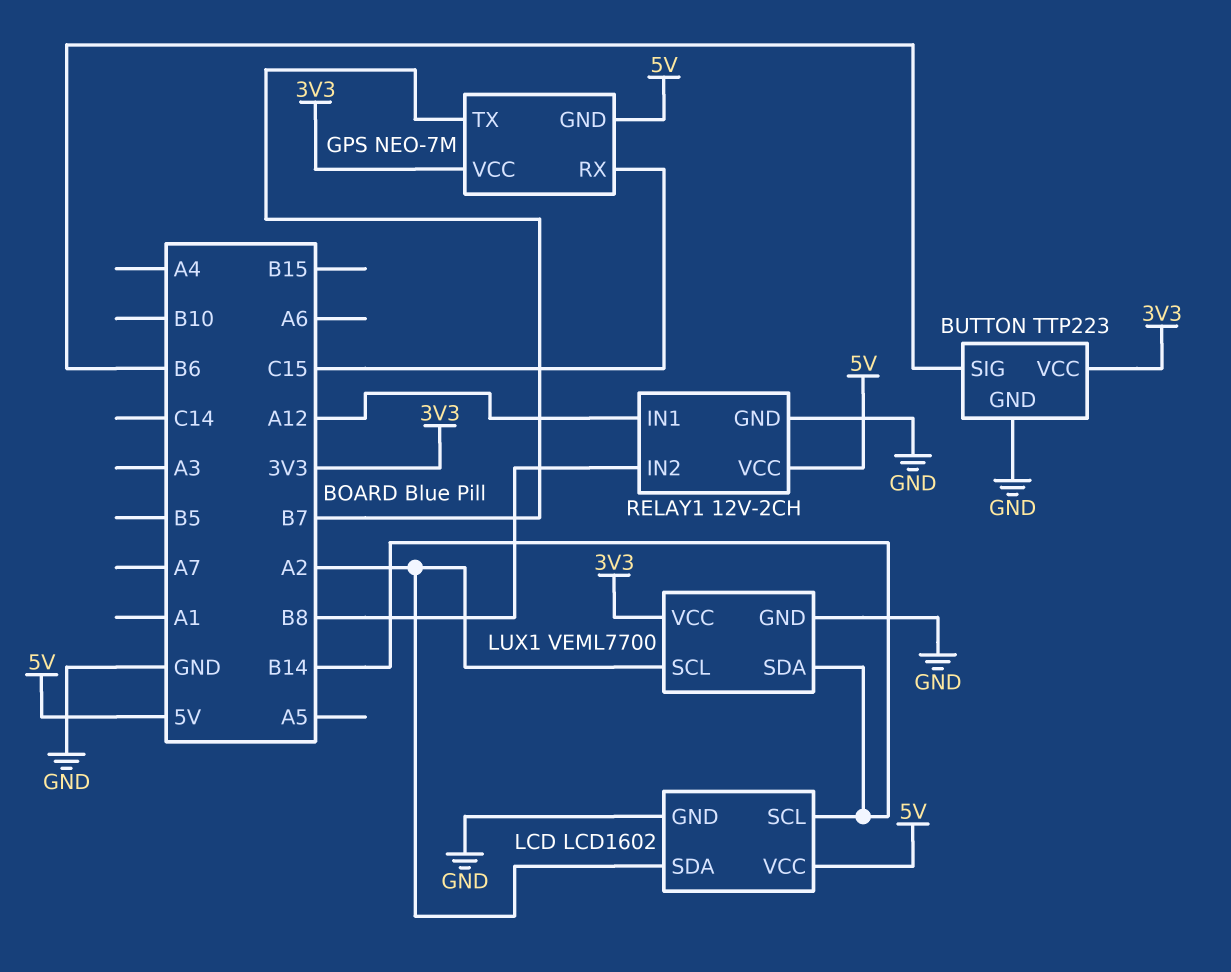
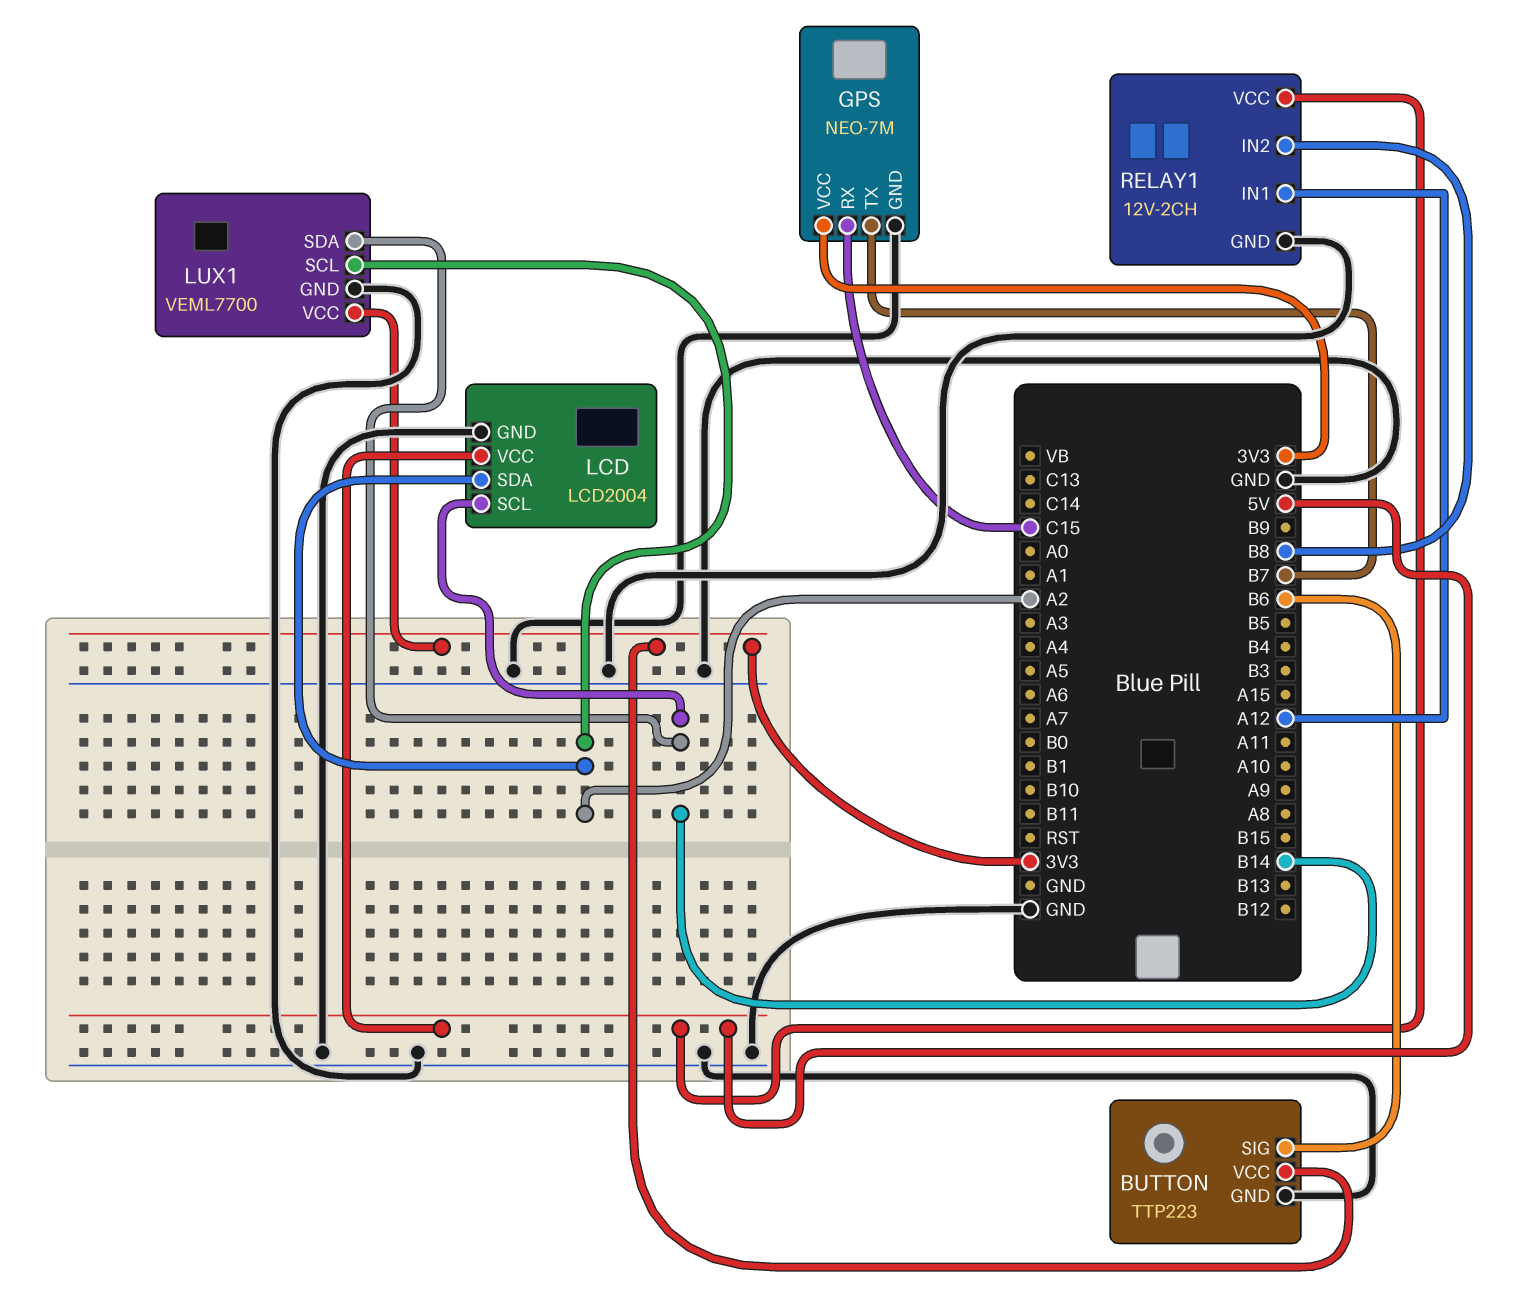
GPS pin GND: 5V -> GND
LCD: LCD1602 -> LCD2004

